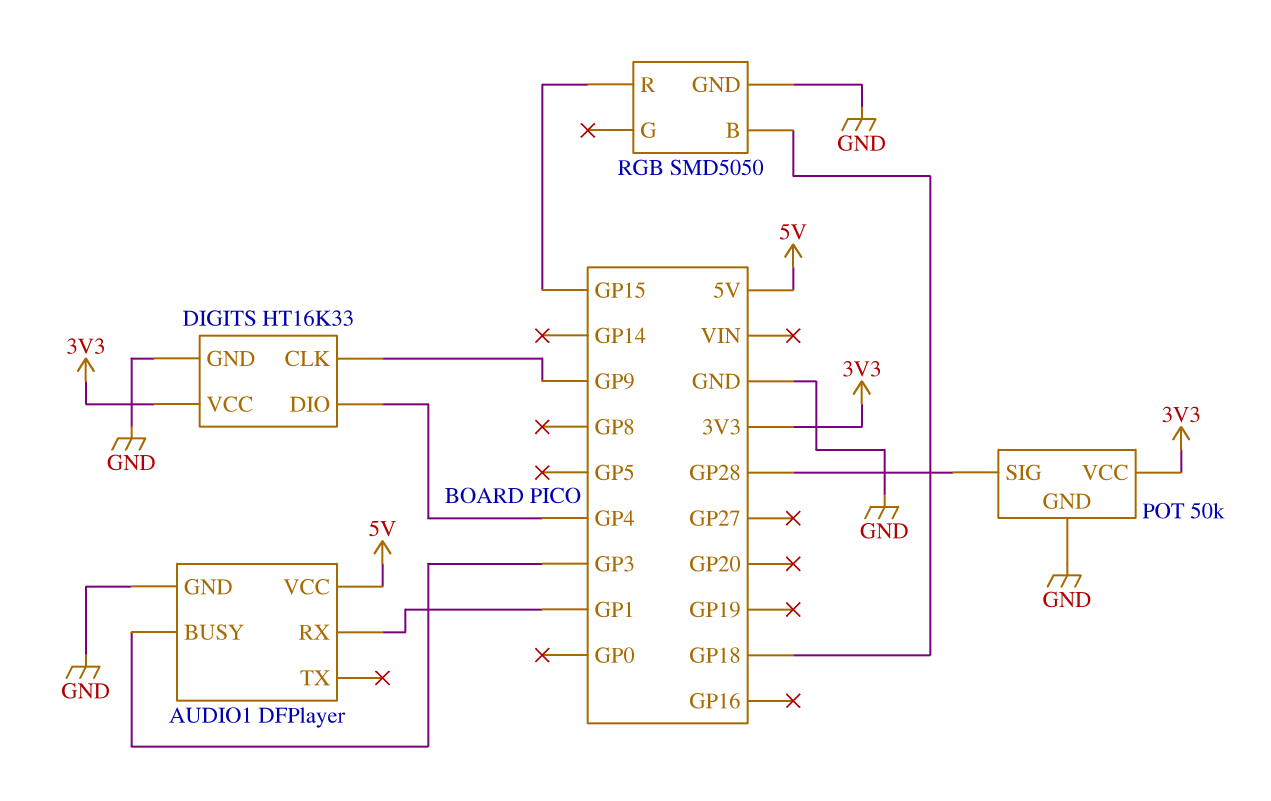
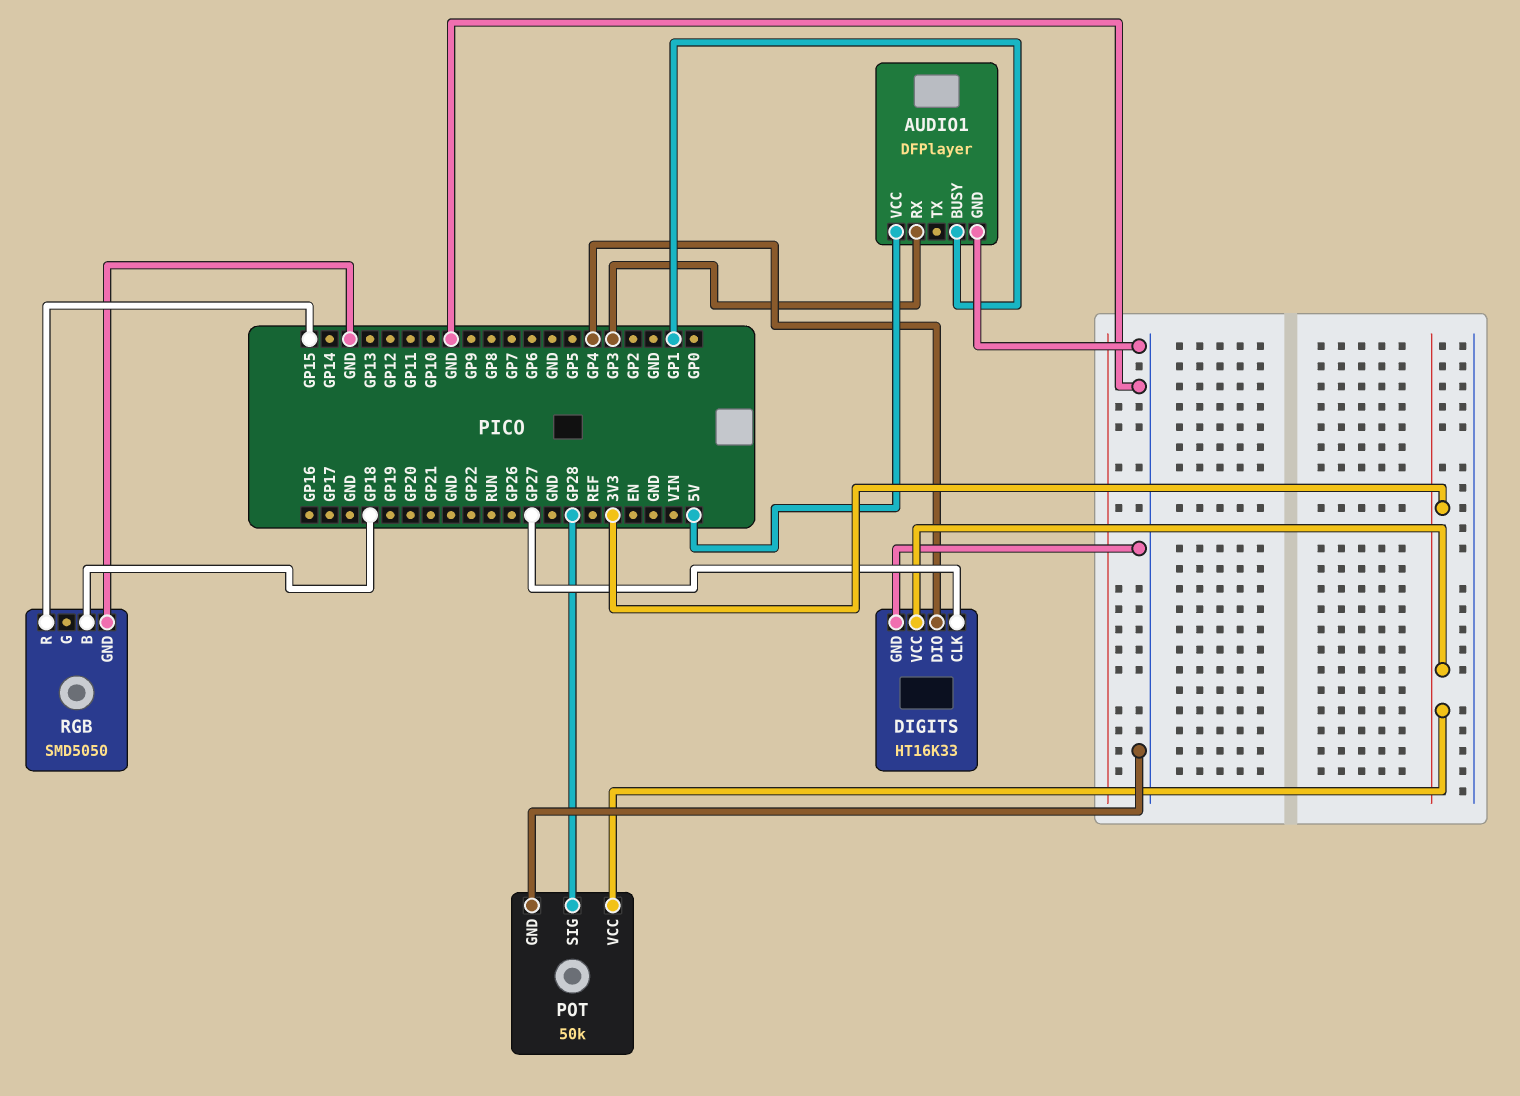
AUDIO1 pin BUSY: GP3 -> GP1
AUDIO1 pin RX: GP1 -> GP3
DIGITS pin CLK: GP9 -> GP27

